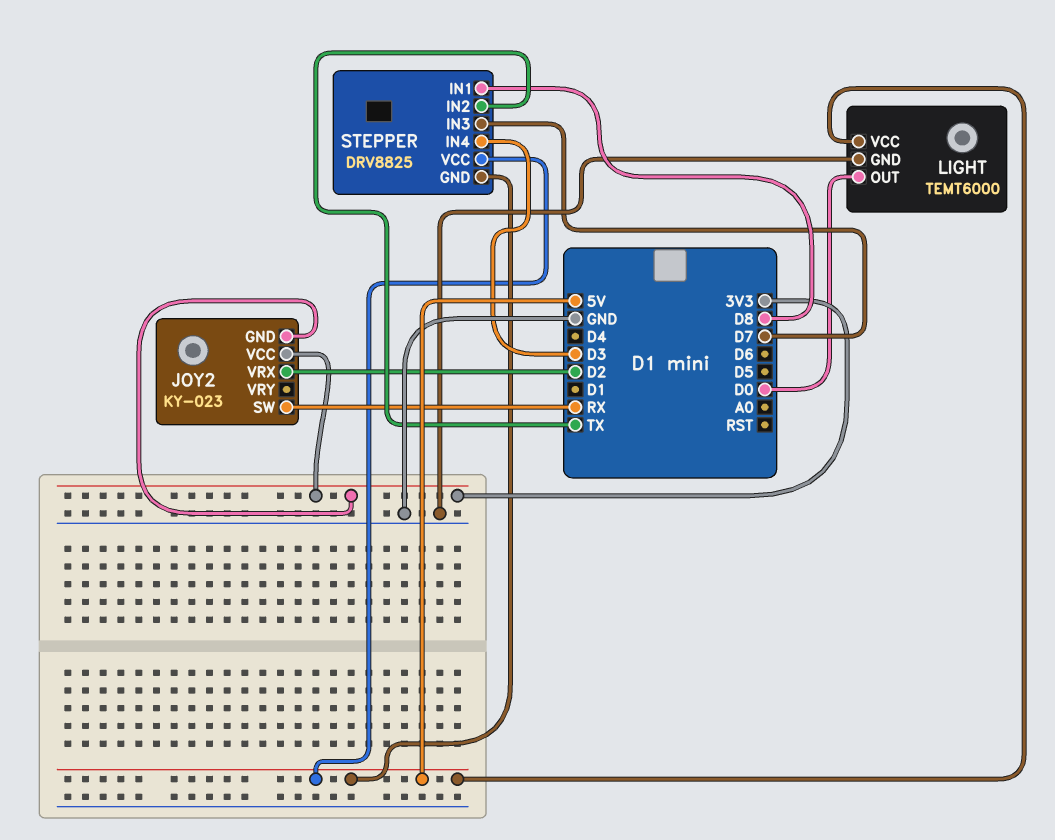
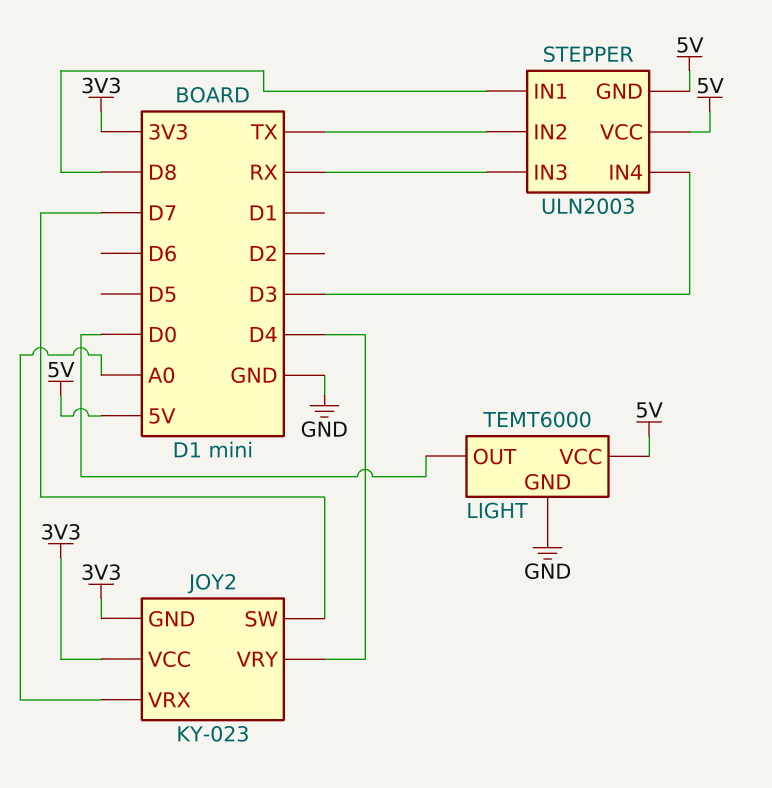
JOY2 pin SW: RX -> D7
JOY2 pin VRX: D2 -> A0
JOY2 pin VRY: none -> D4
STEPPER: DRV8825 -> ULN2003
STEPPER pin IN3: D7 -> RX

